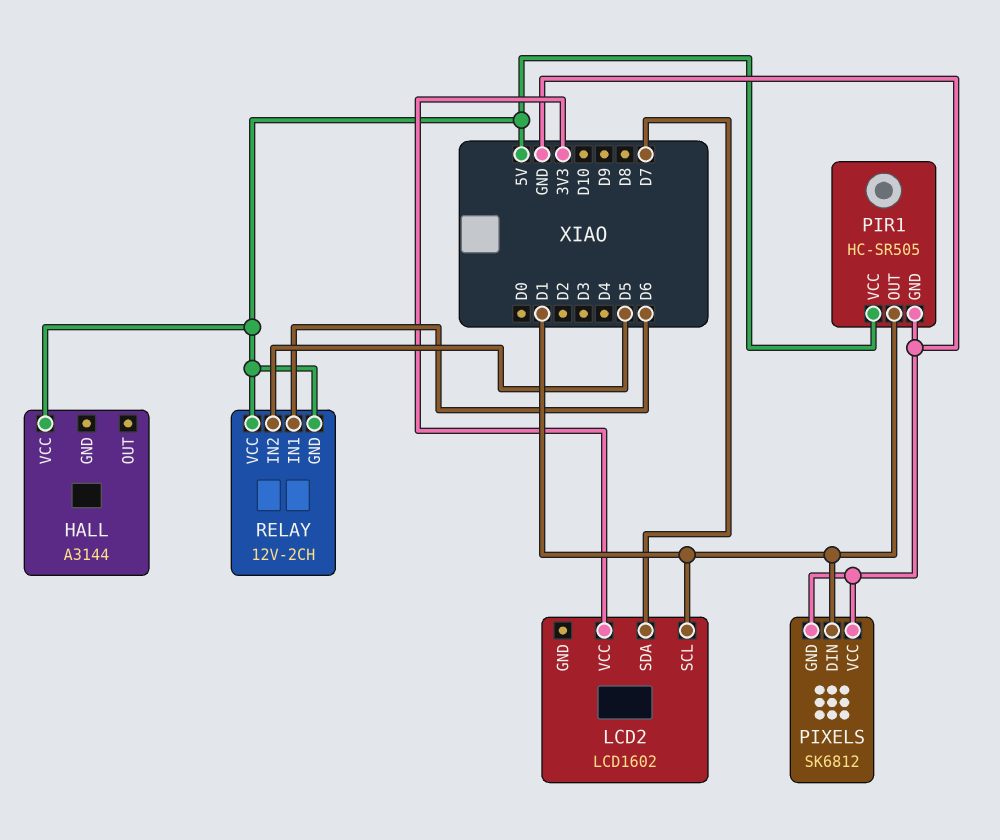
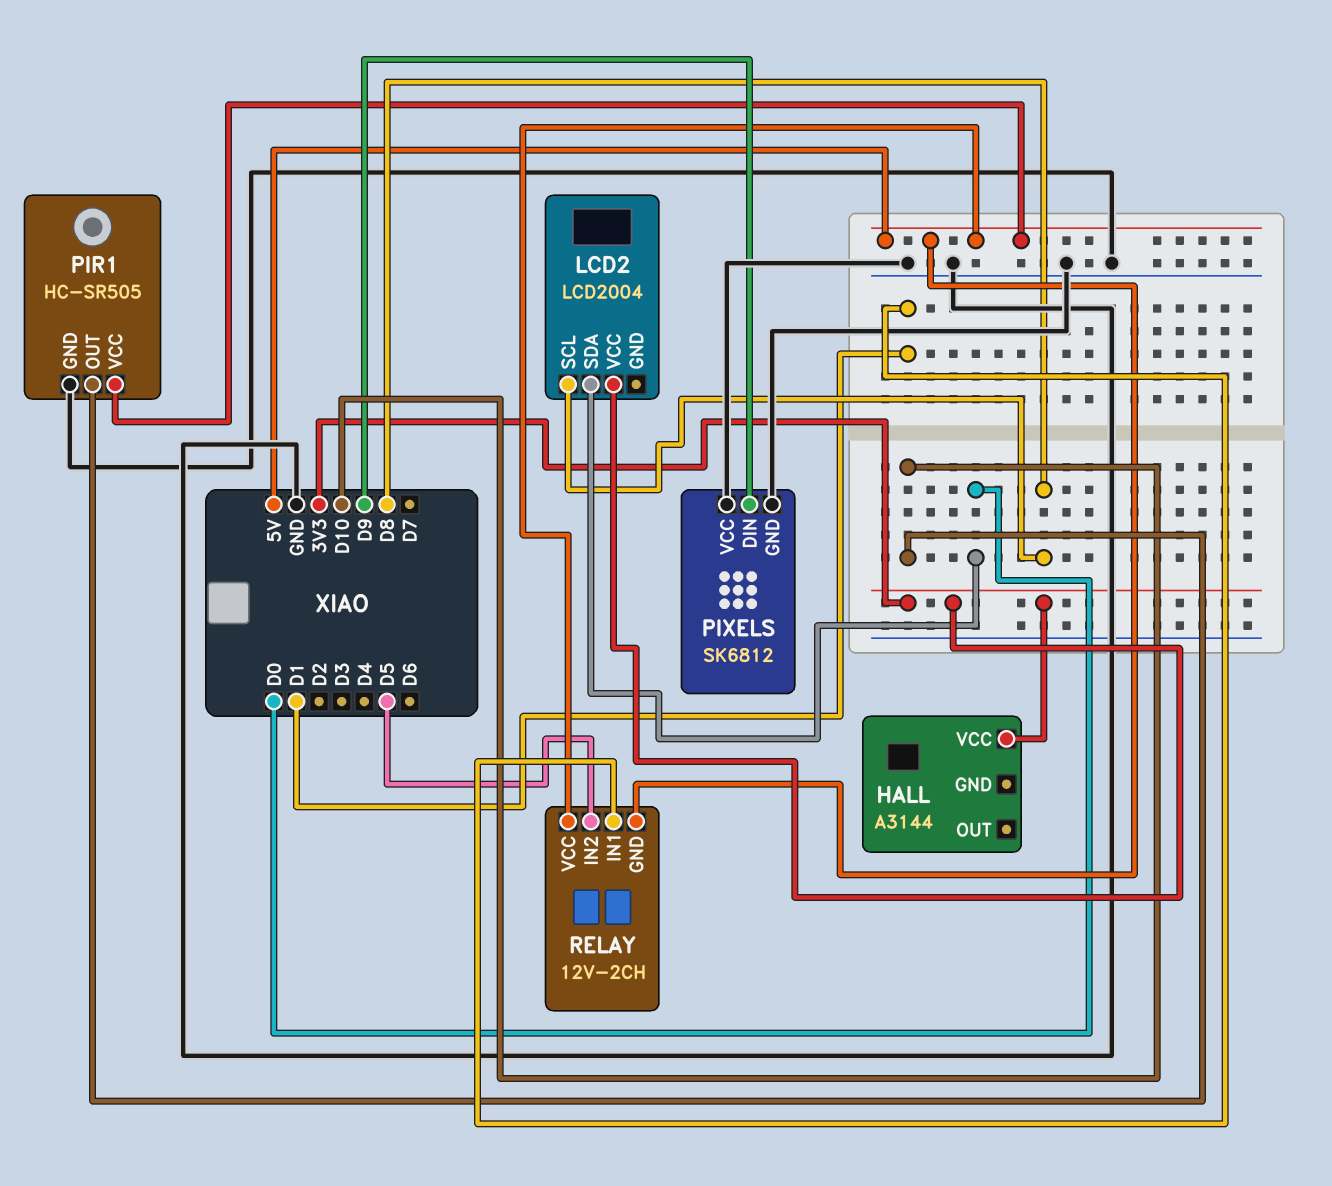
HALL pin VCC: 5V -> 3V3
LCD2: LCD1602 -> LCD2004
LCD2 pin SCL: D1 -> D8
LCD2 pin SDA: D7 -> D0
PIR1 pin OUT: D1 -> D10
PIXELS pin DIN: D1 -> D9
RELAY pin IN1: D6 -> D1

